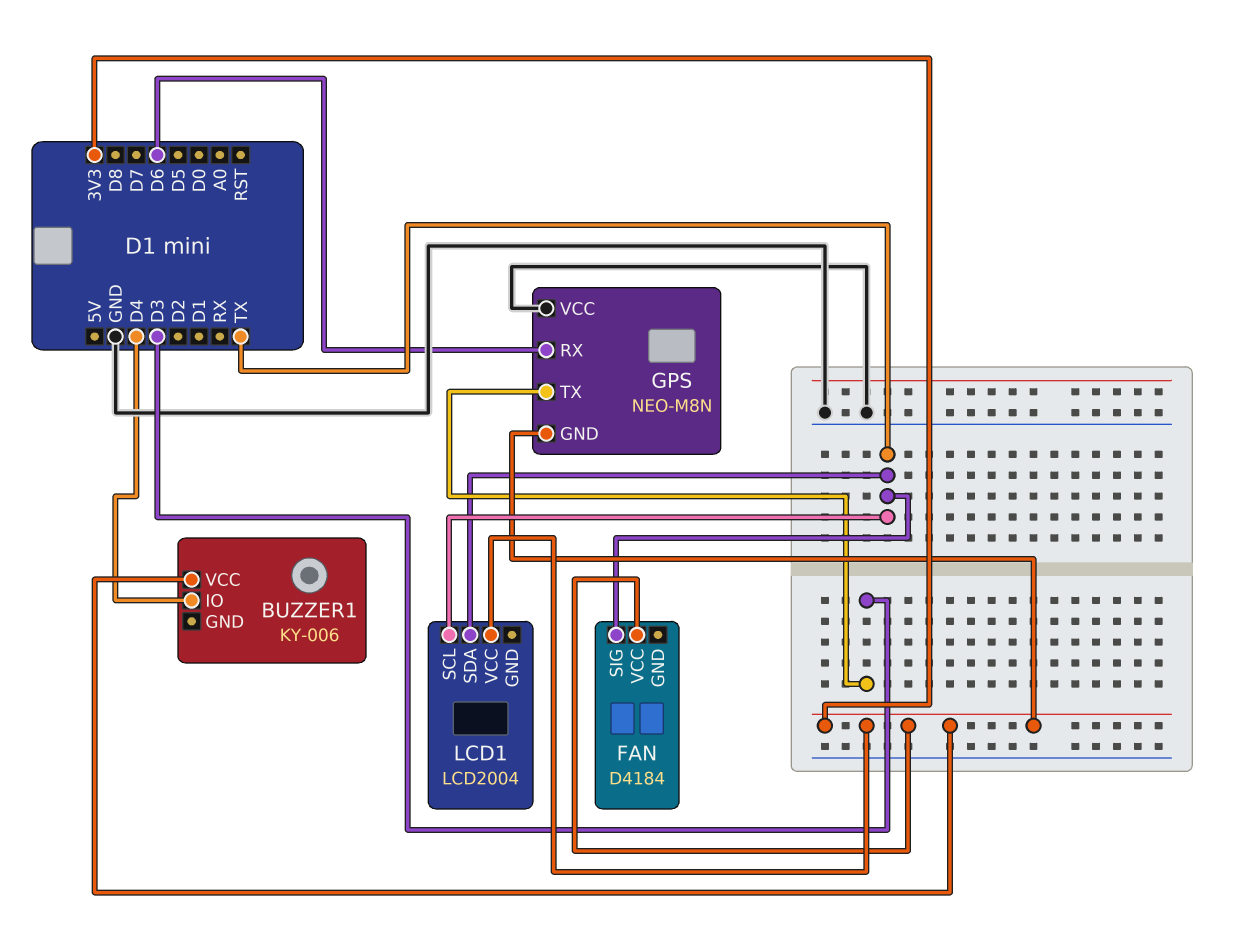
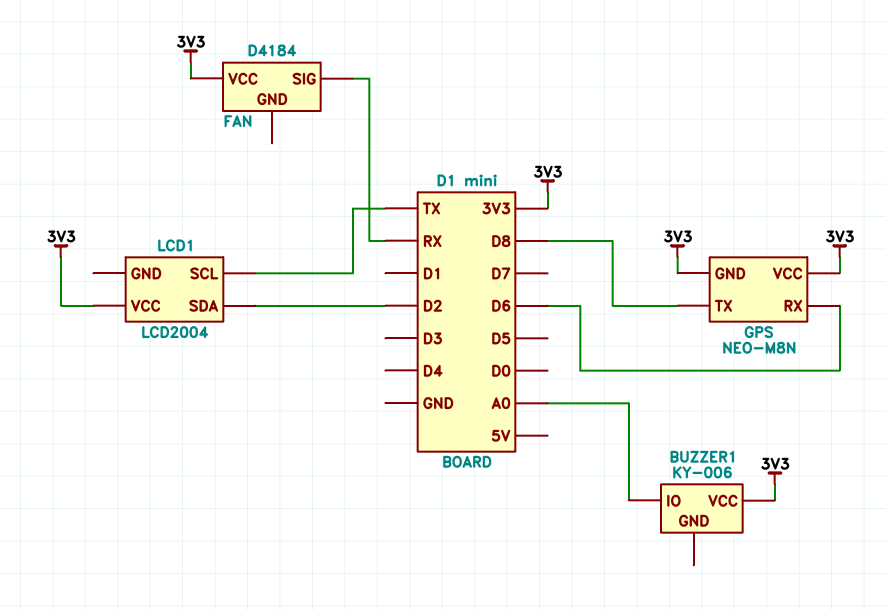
BUZZER1 pin IO: D4 -> A0
FAN pin SIG: TX -> RX
GPS pin TX: D3 -> D8
GPS pin VCC: GND -> 3V3
LCD1 pin SDA: TX -> D2

